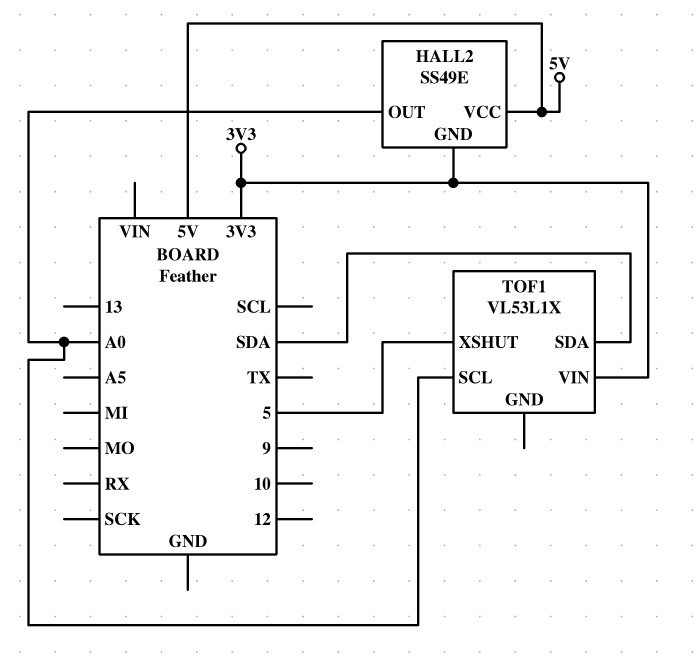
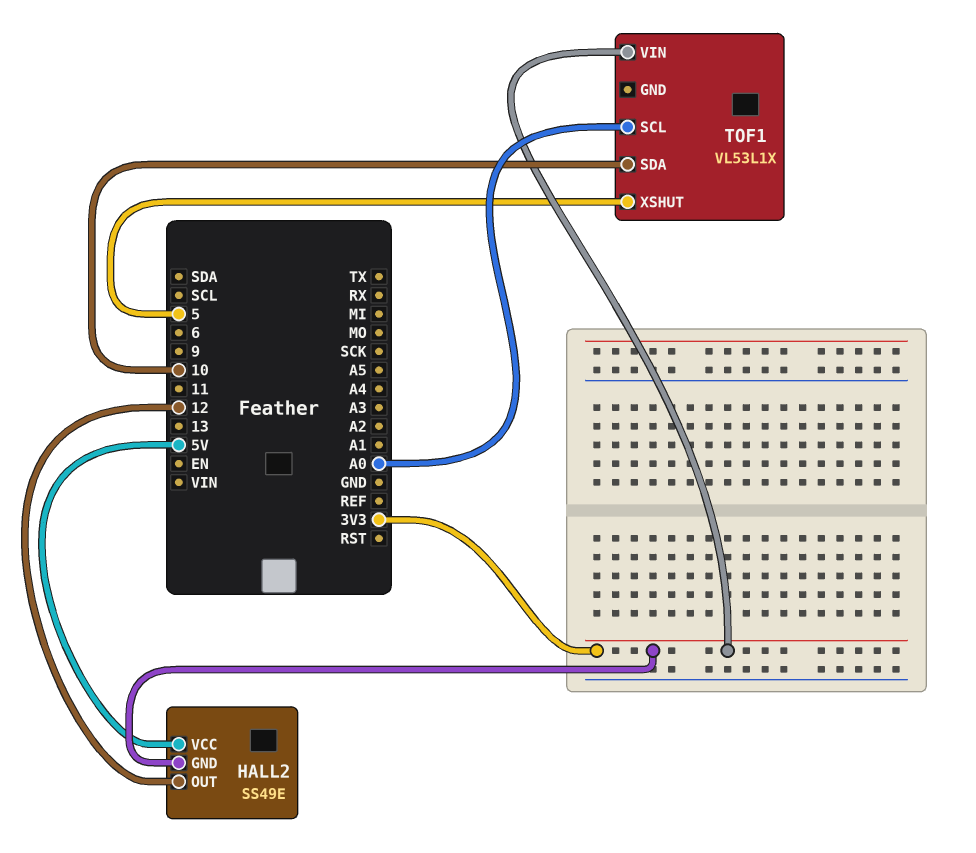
HALL2 pin OUT: A0 -> 12
TOF1 pin SDA: SDA -> 10

